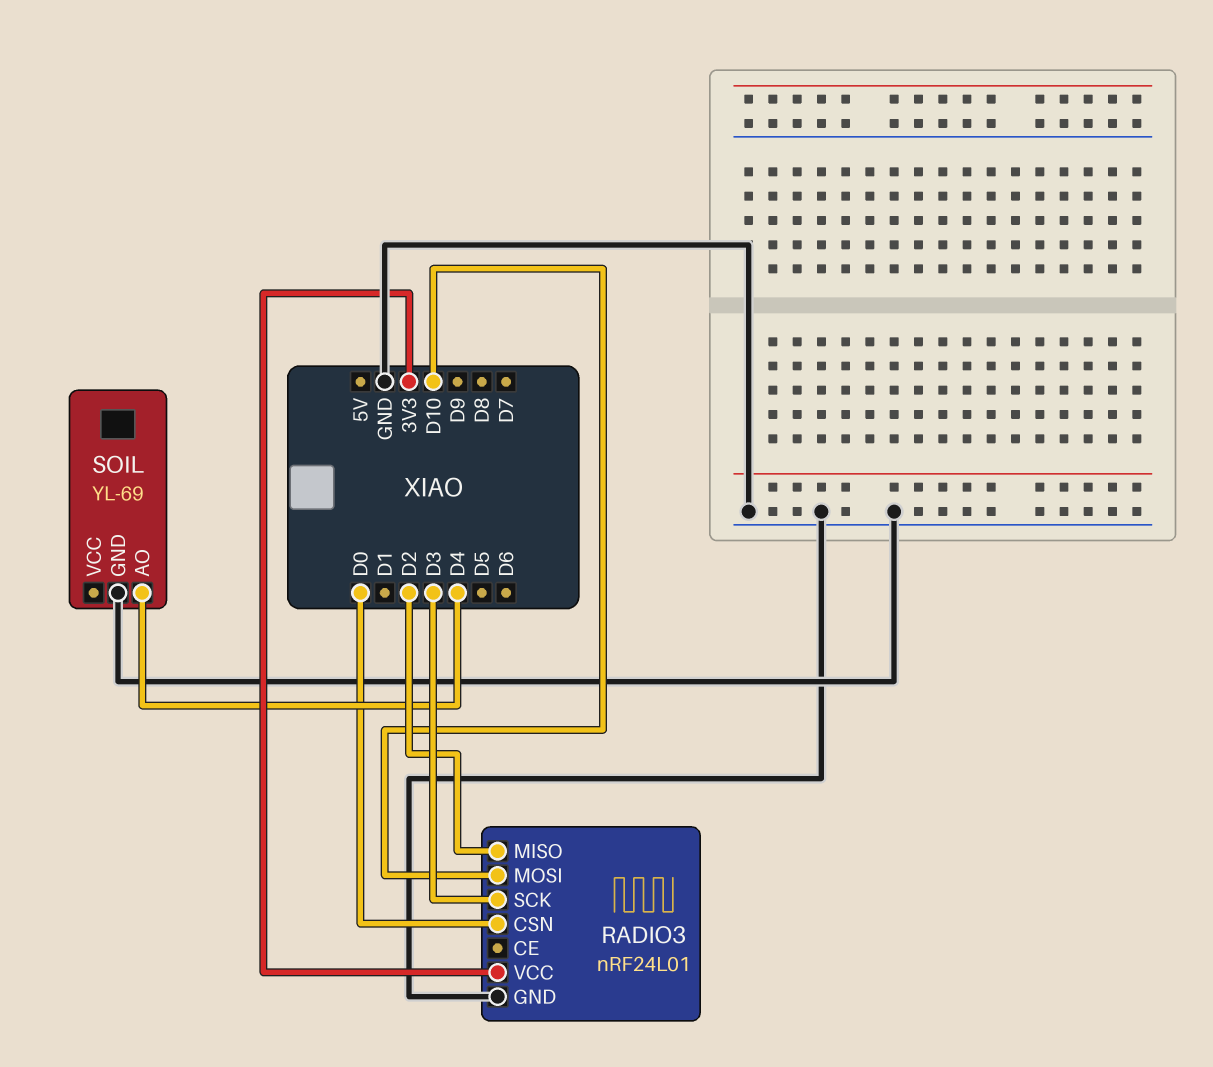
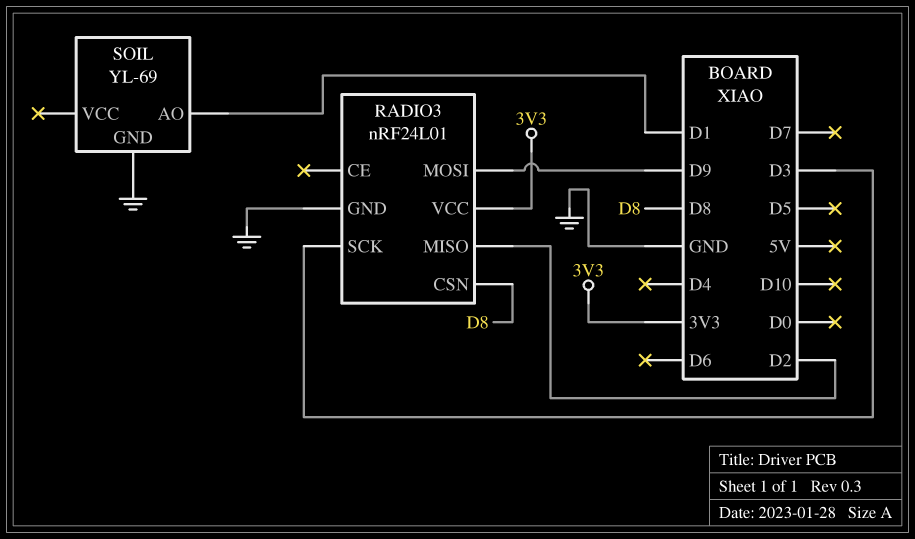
RADIO3 pin CSN: D0 -> D8
RADIO3 pin MOSI: D10 -> D9
SOIL pin AO: D4 -> D1

